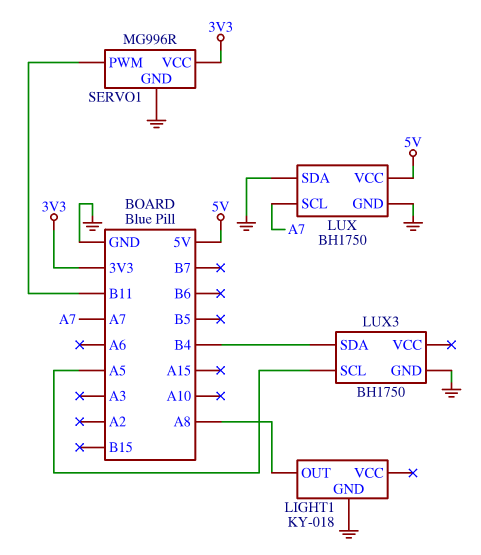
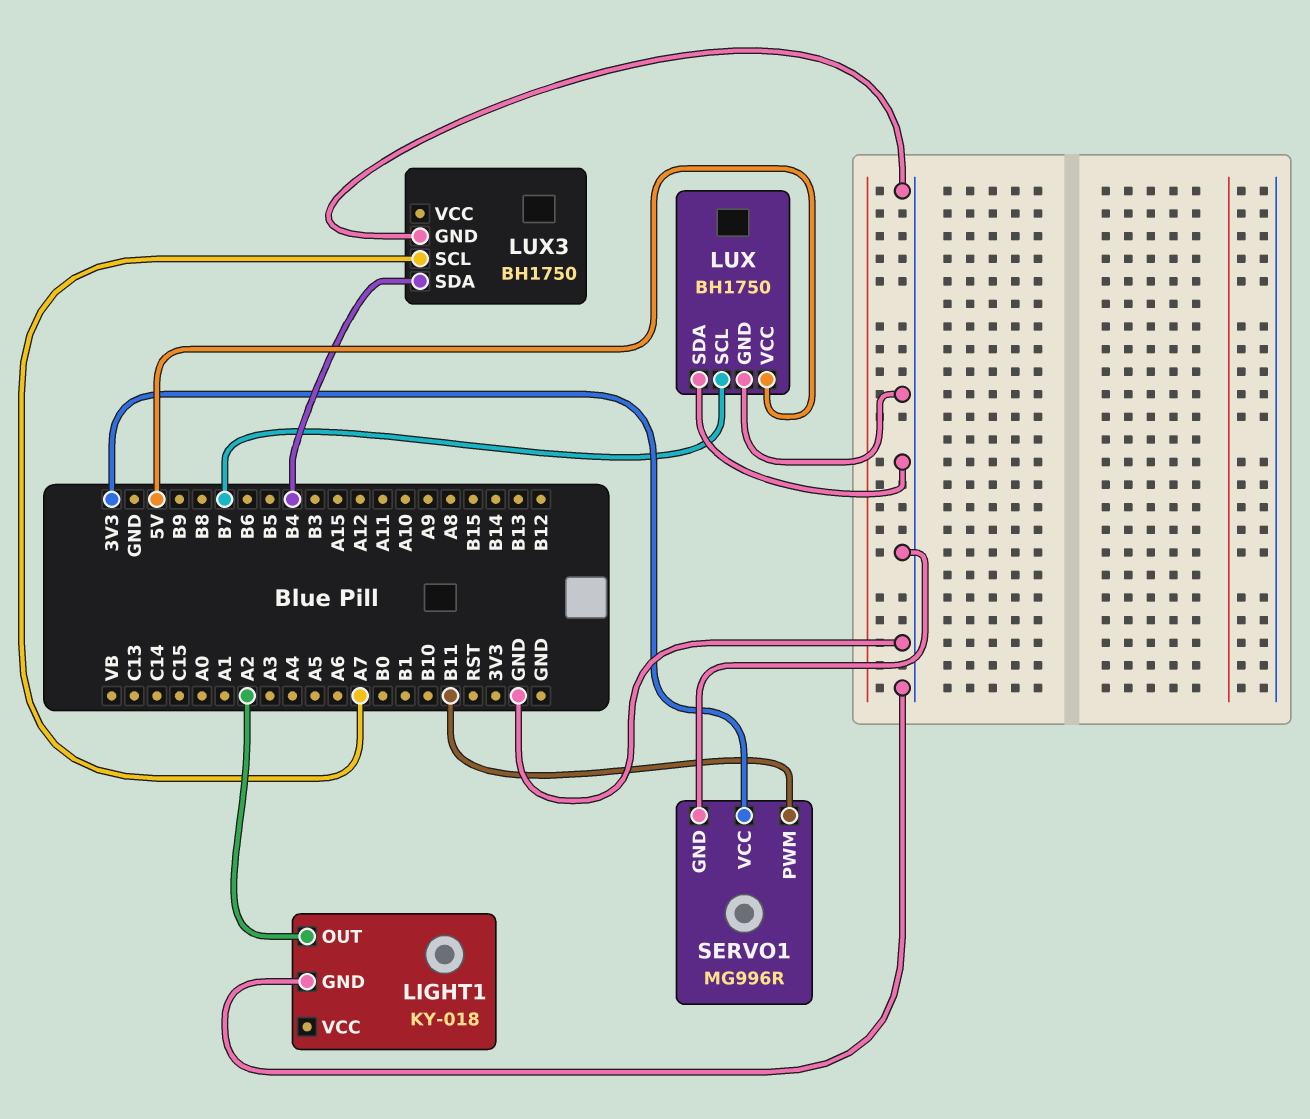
LIGHT1 pin OUT: A8 -> A2
LUX pin SCL: A7 -> B7
LUX3 pin SCL: A5 -> A7

